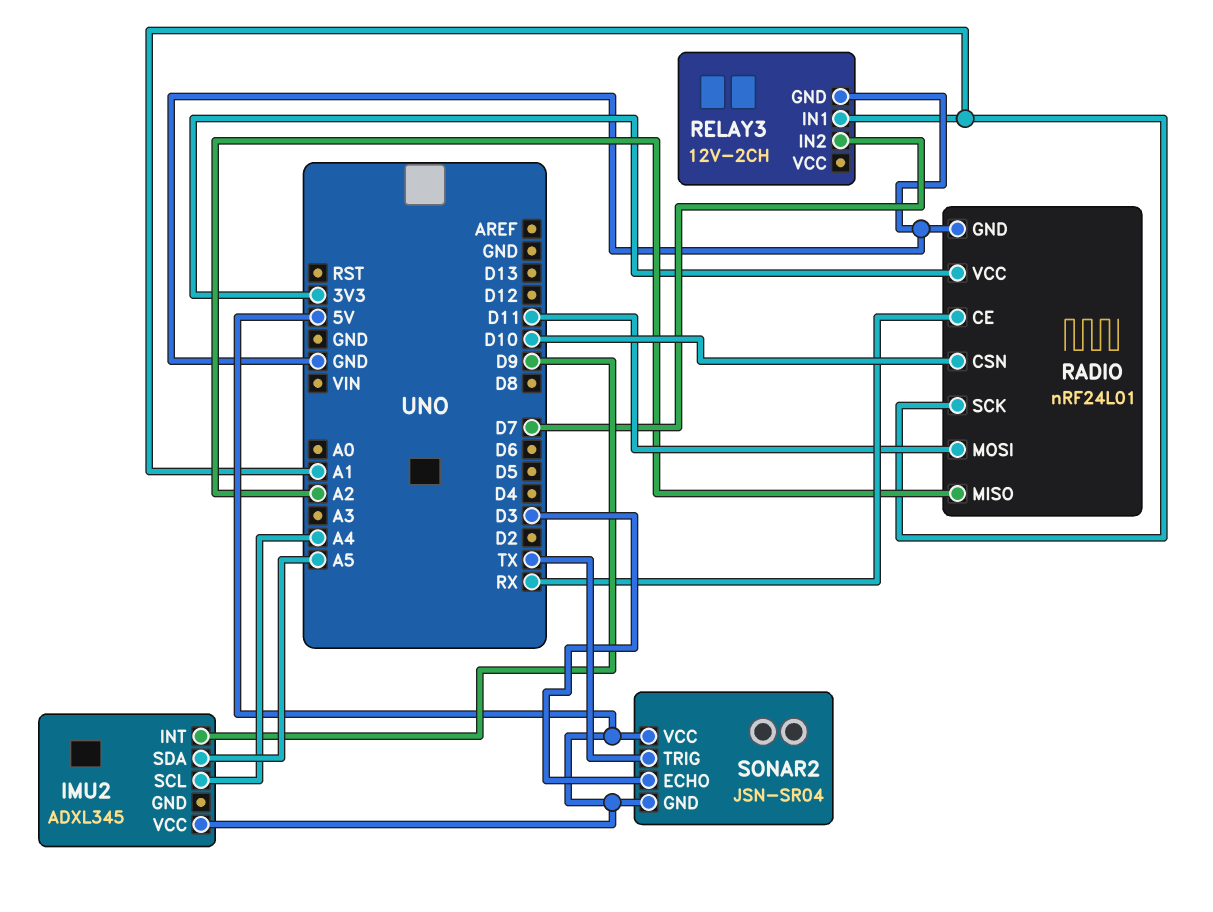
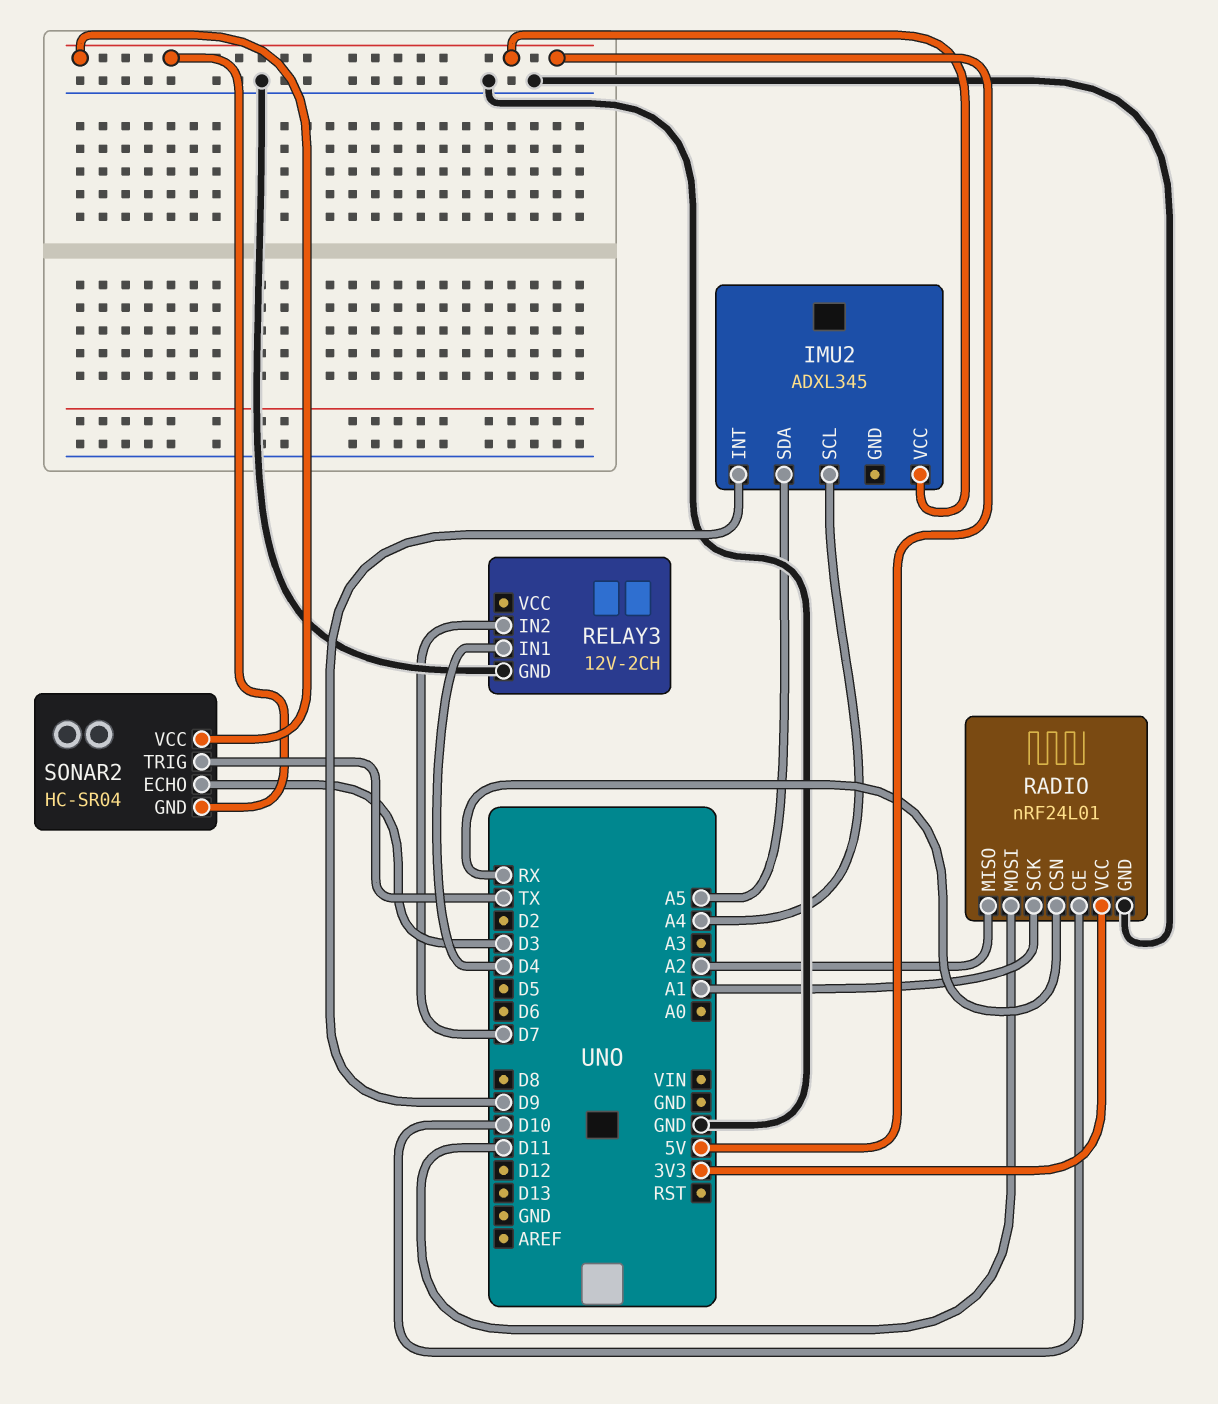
RADIO pin CE: RX -> D10
RADIO pin CSN: D10 -> RX
RELAY3 pin IN1: A1 -> D4
SONAR2: JSN-SR04 -> HC-SR04

